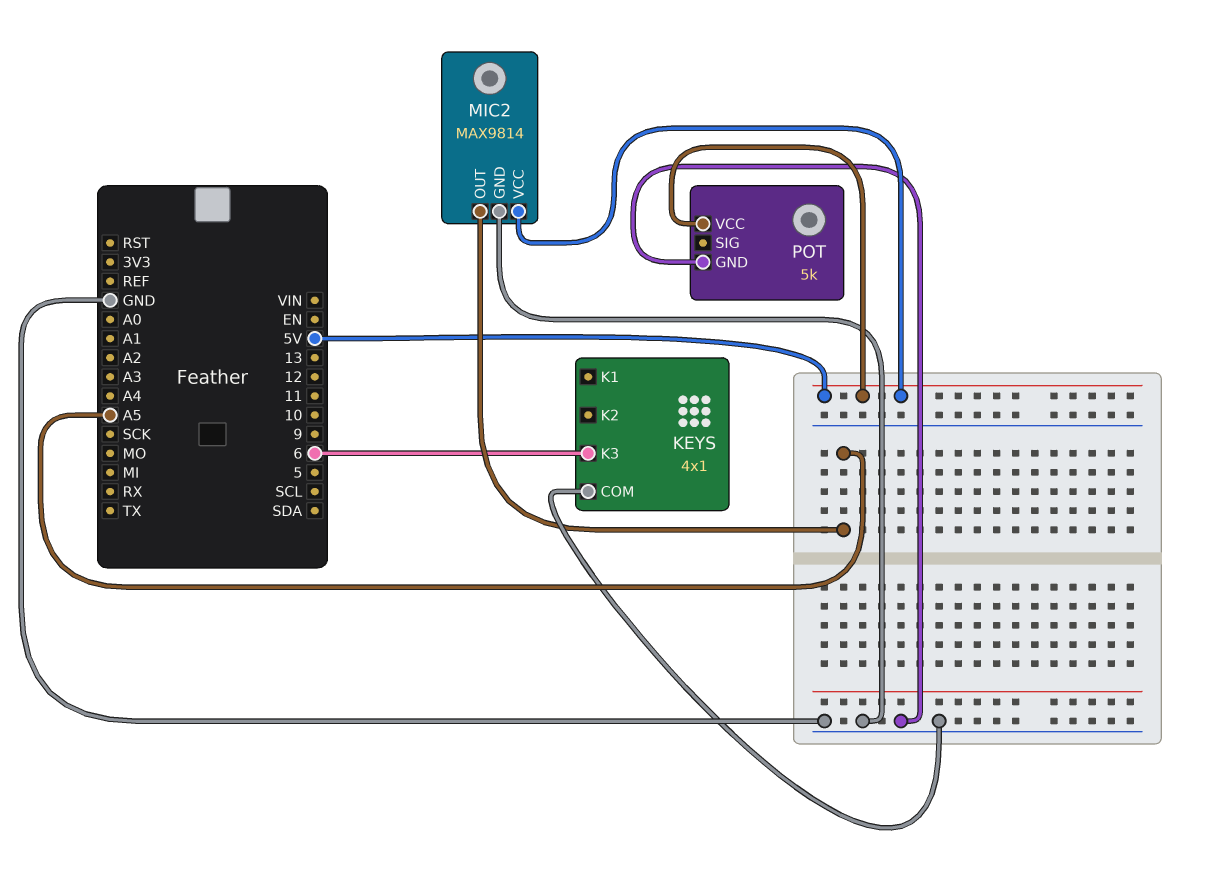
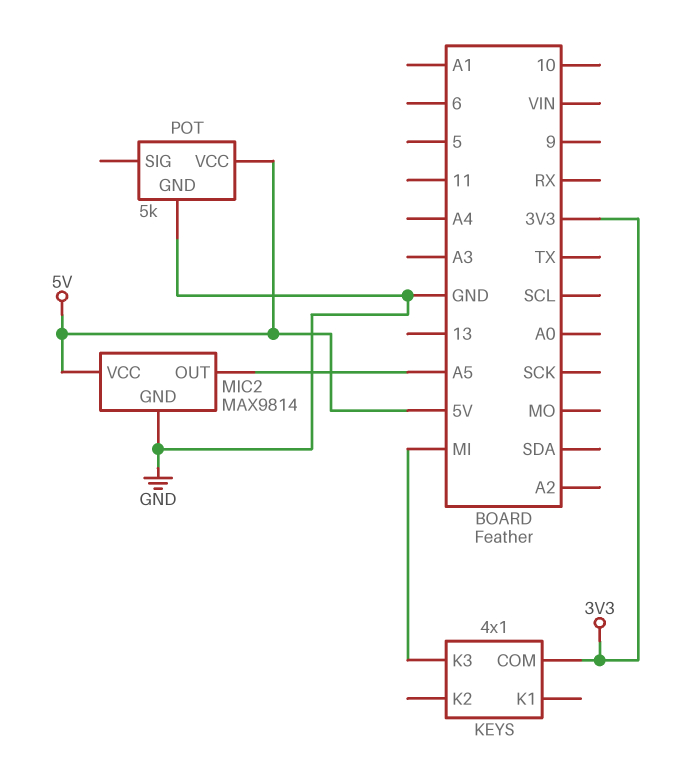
KEYS pin COM: GND -> 3V3
KEYS pin K3: 6 -> MI

